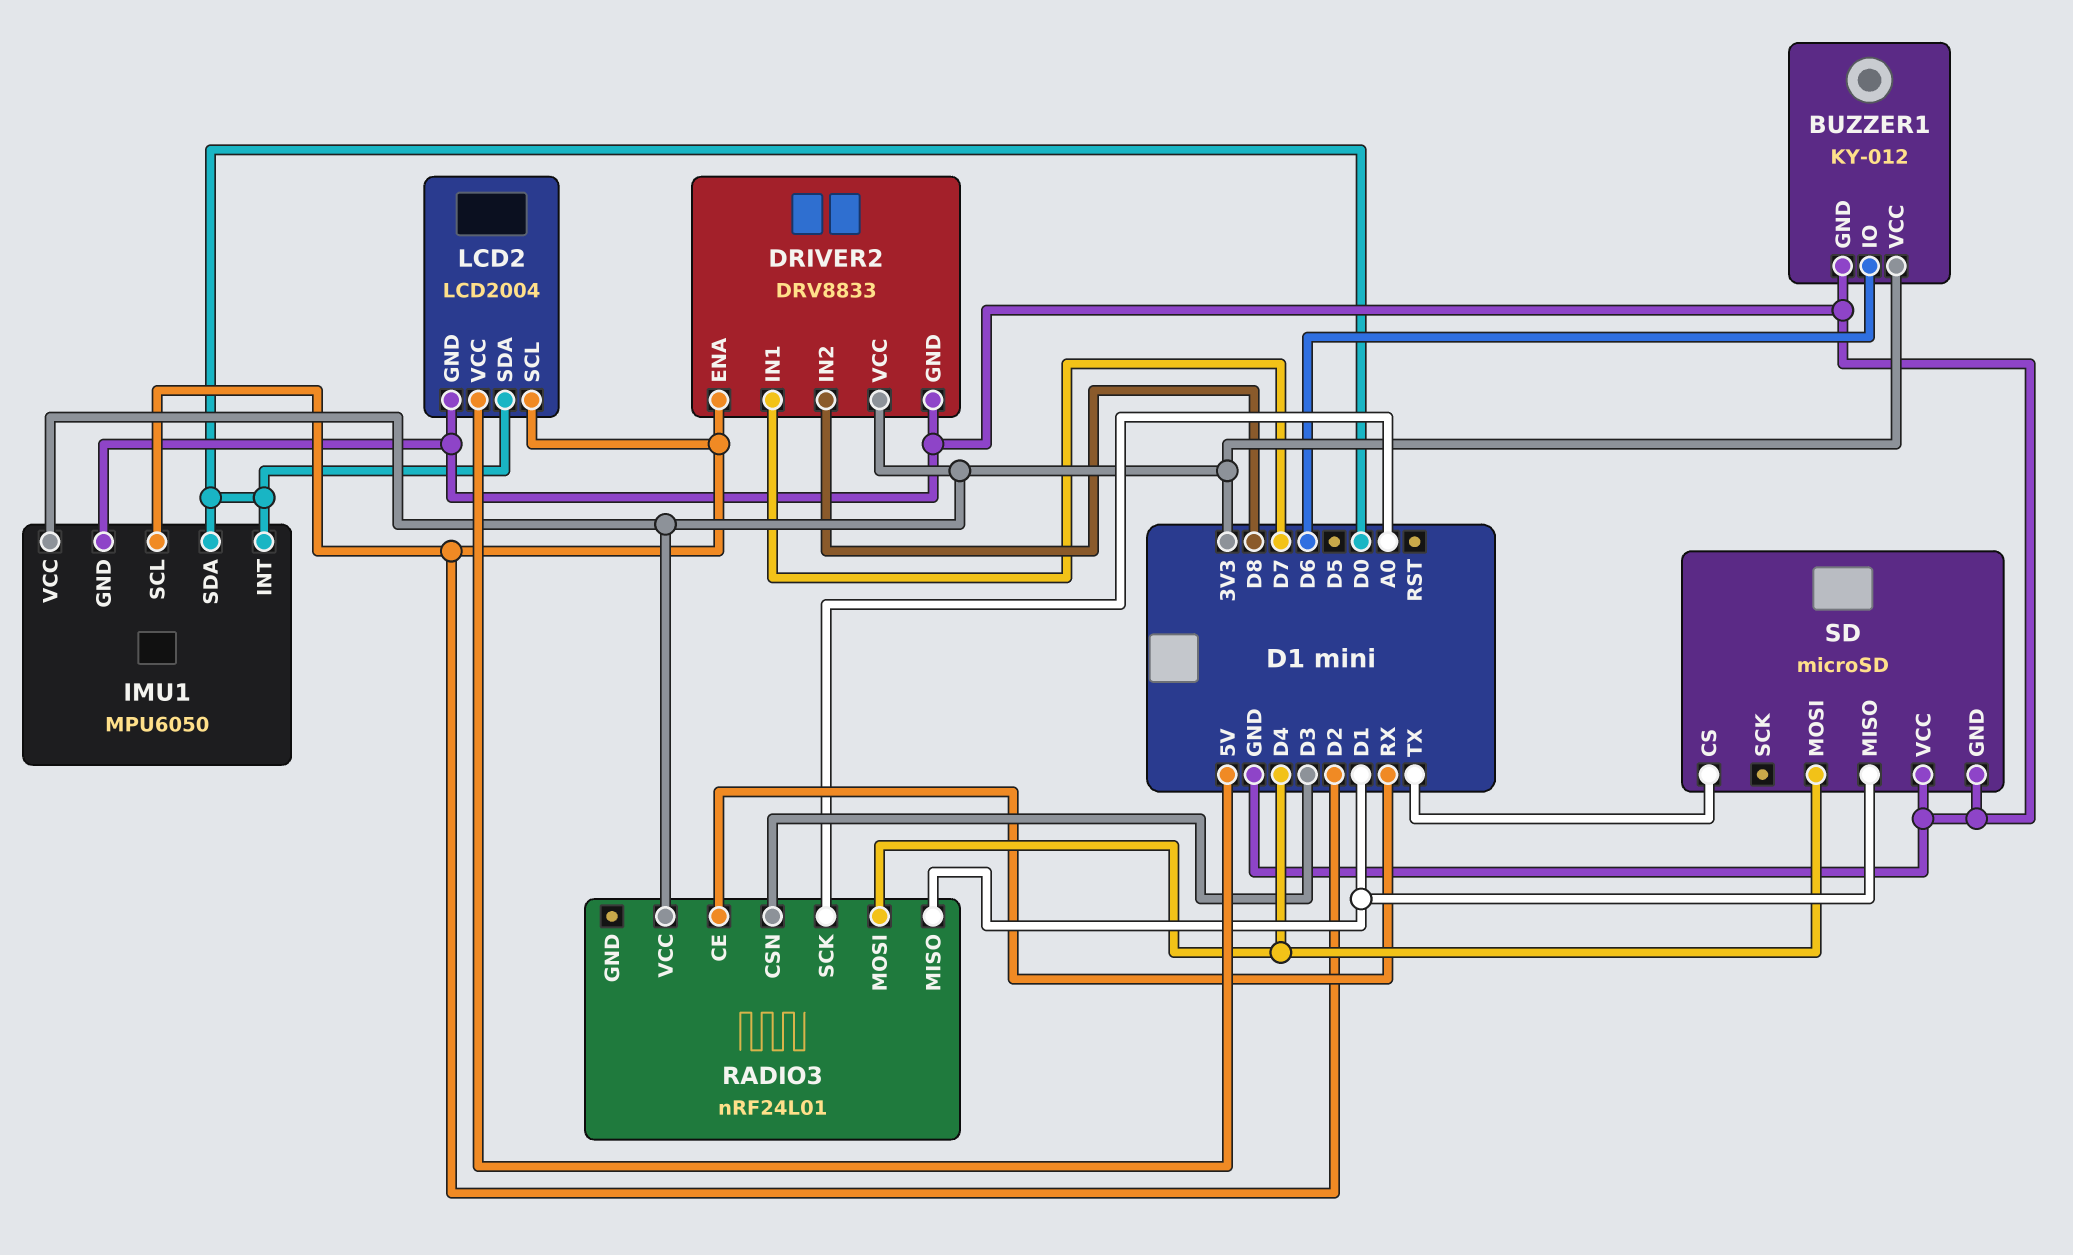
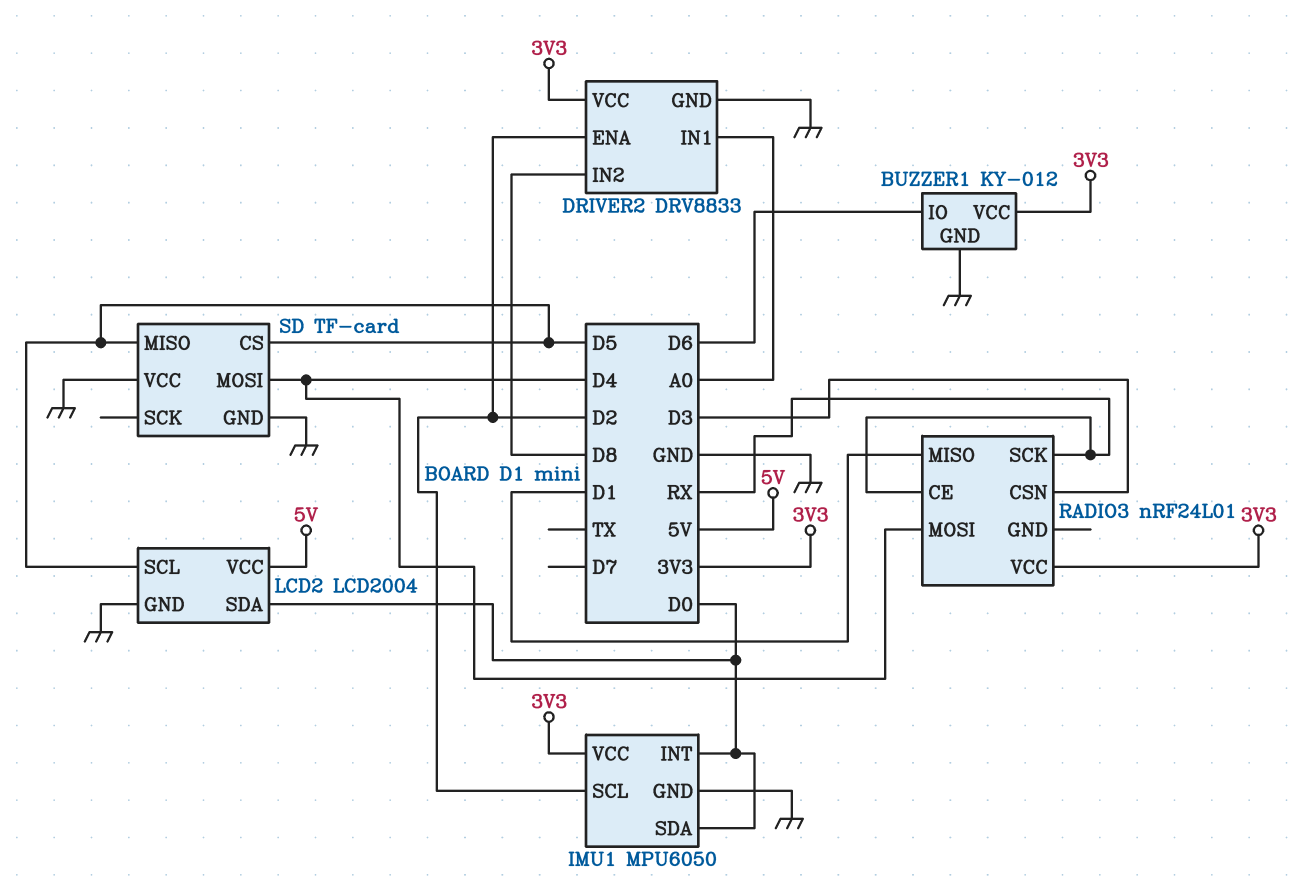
DRIVER2 pin IN1: D7 -> A0
LCD2 pin SCL: D2 -> D5
RADIO3 pin SCK: A0 -> RX
SD: microSD -> TF-card
SD pin CS: TX -> D5
SD pin MISO: D1 -> D5

